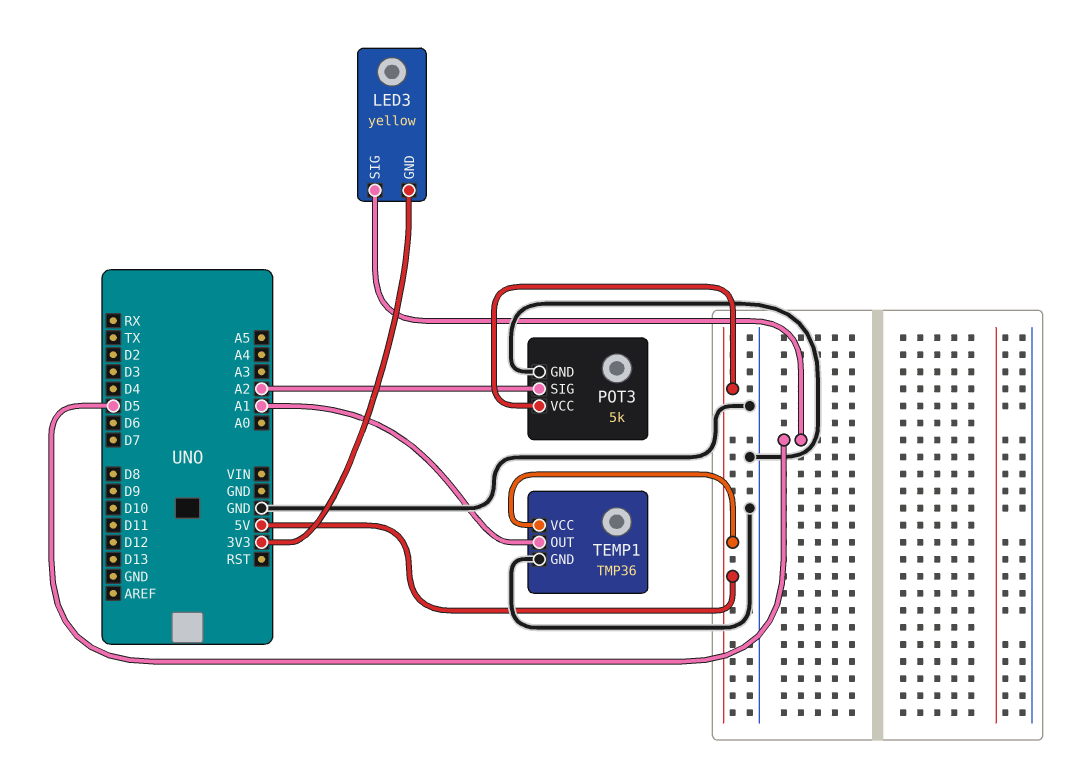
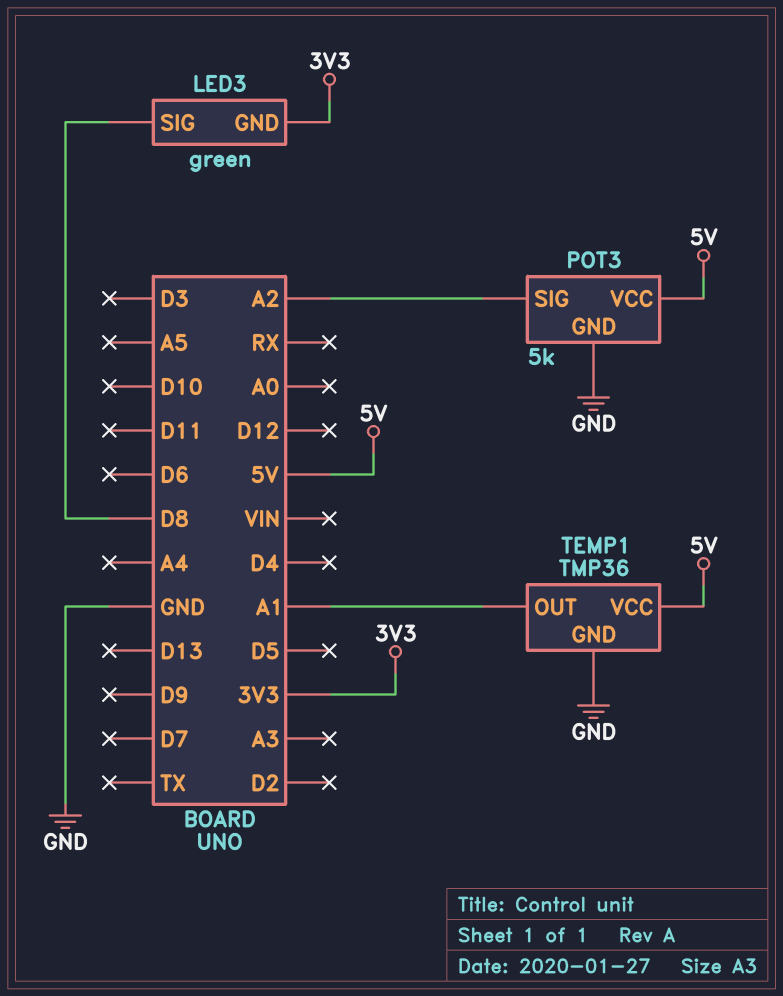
LED3: yellow -> green
LED3 pin SIG: D5 -> D8

